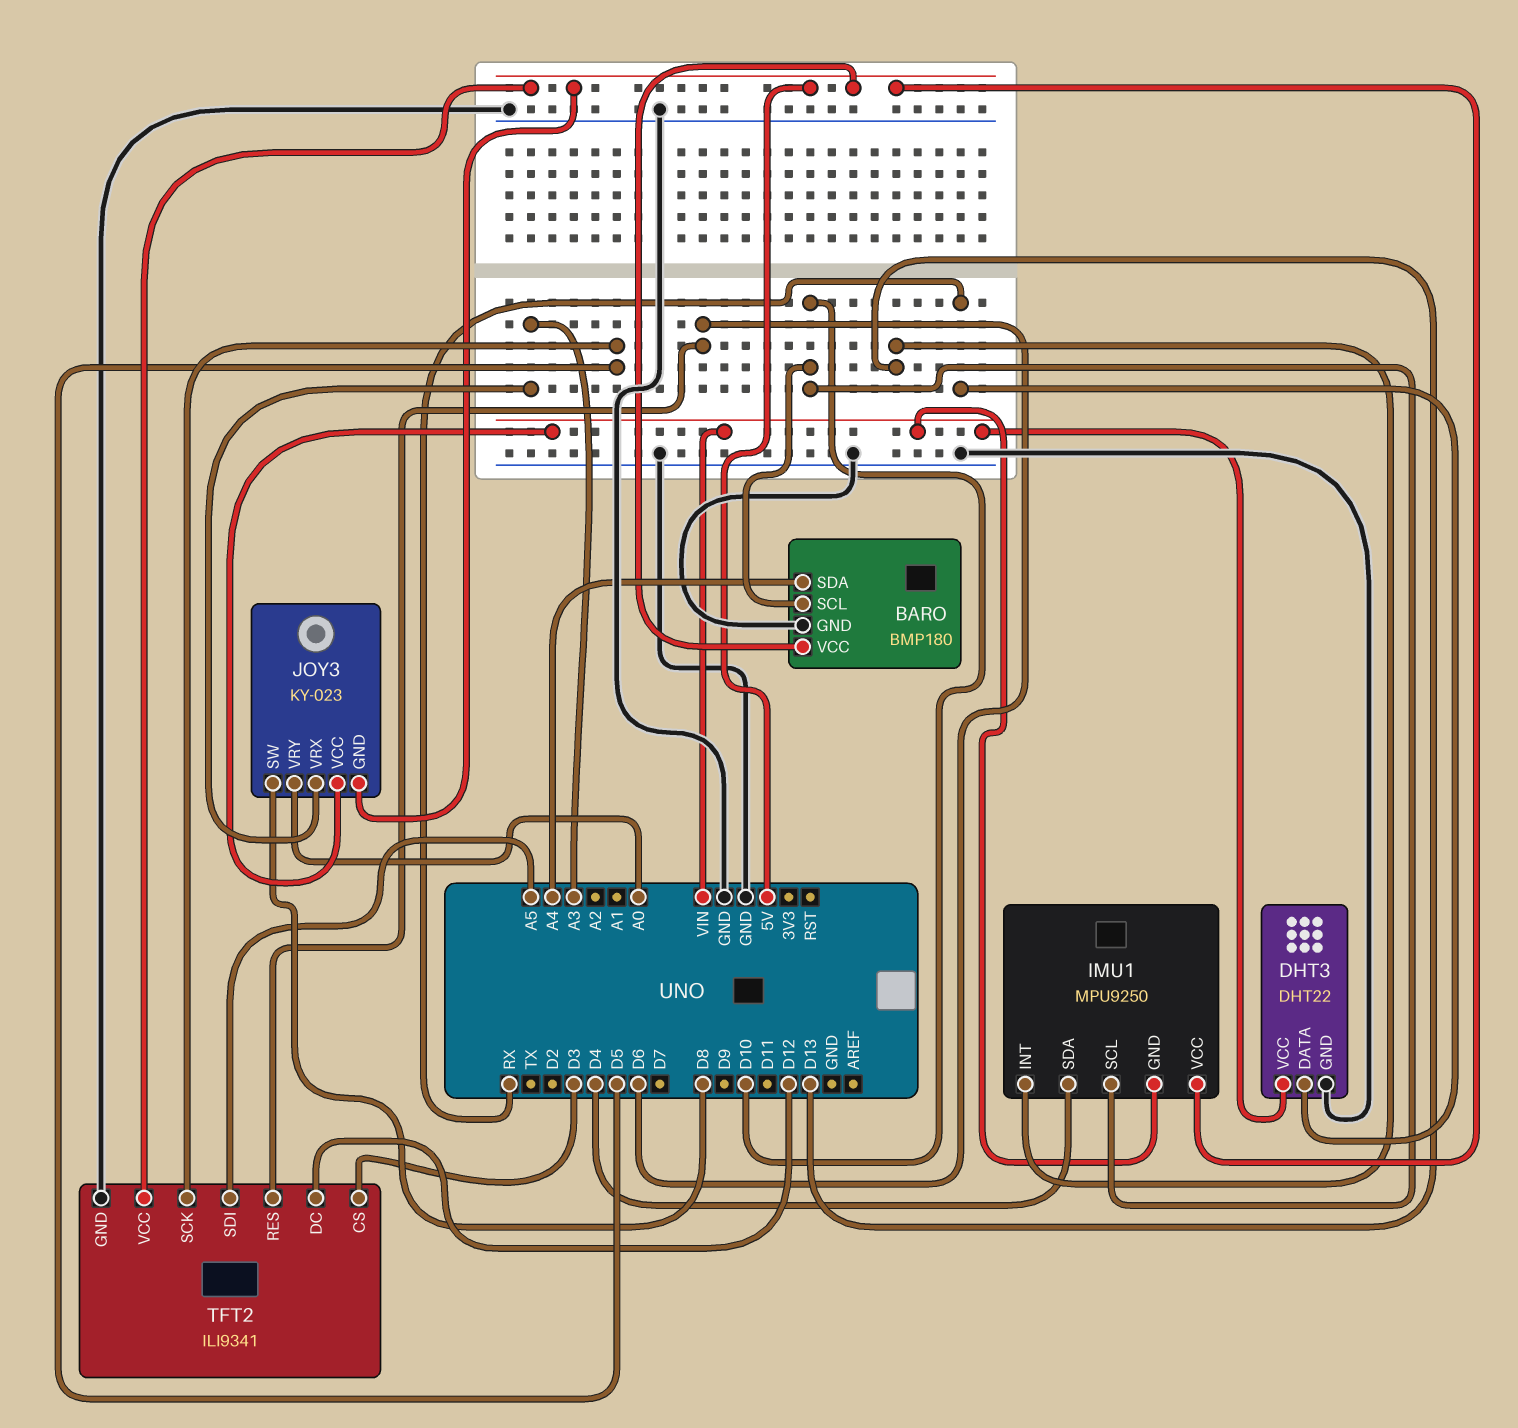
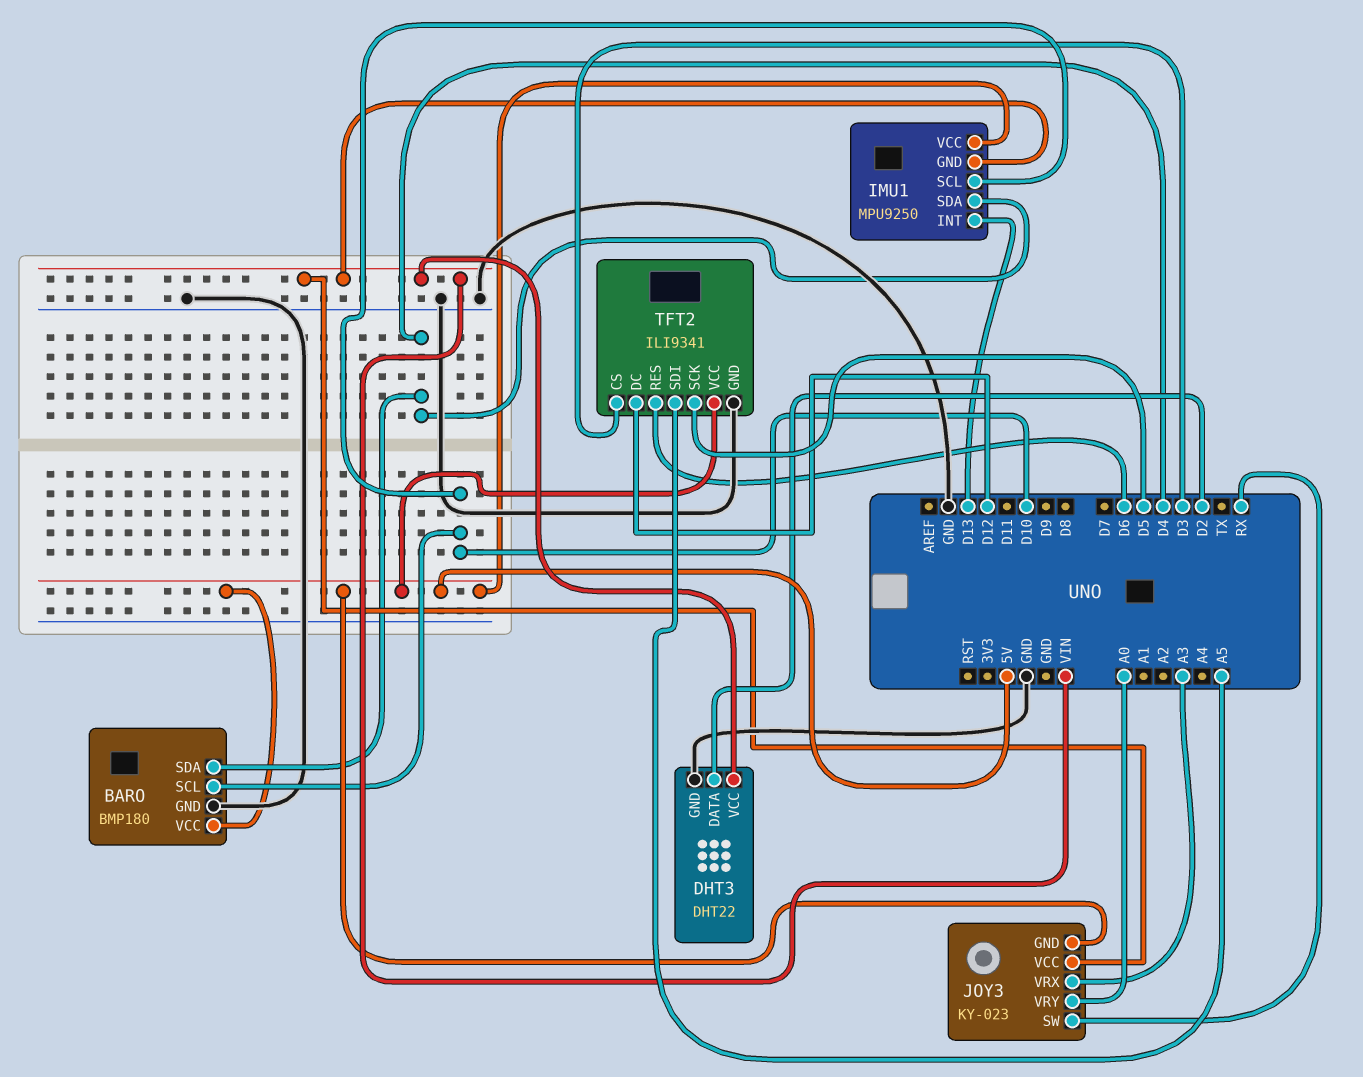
BARO pin SDA: A4 -> D4
DHT3 pin DATA: RX -> D2
JOY3 pin SW: D8 -> RX

